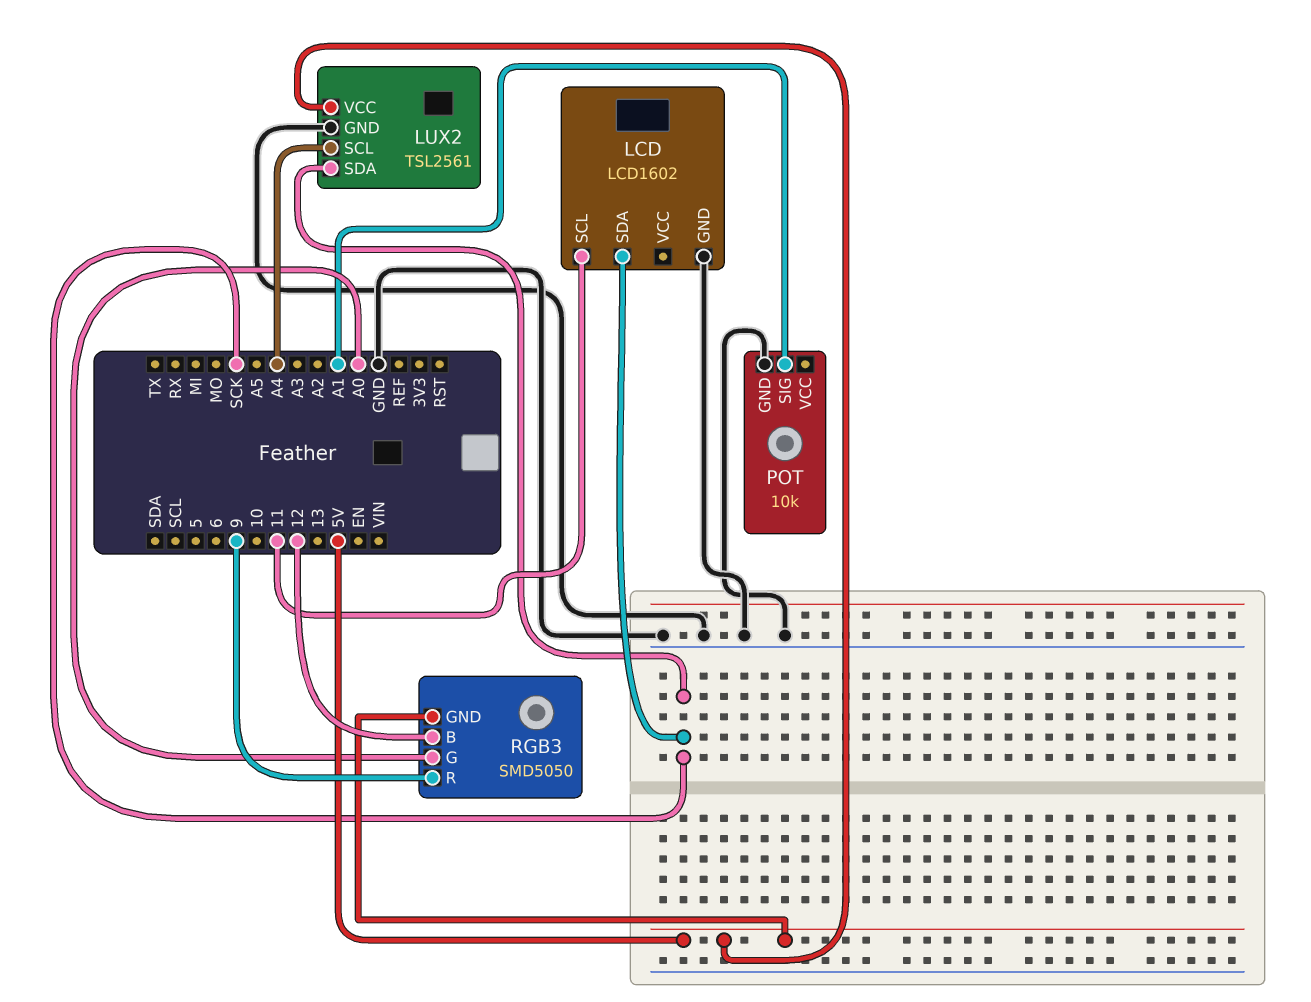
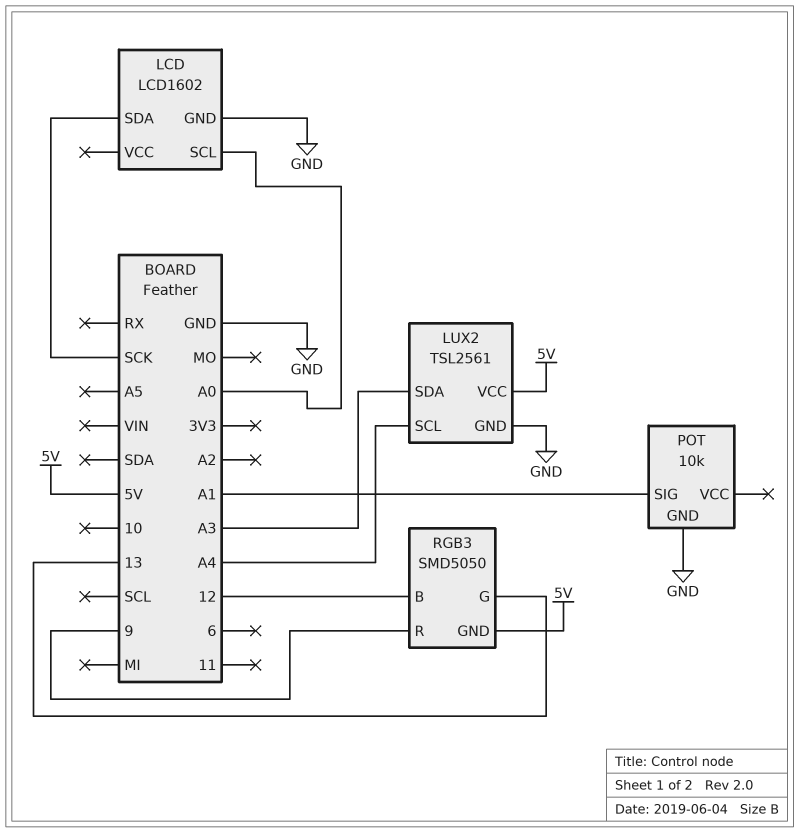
LCD pin SCL: 11 -> A0
LUX2 pin SDA: SCK -> A3
RGB3 pin G: A0 -> 13

